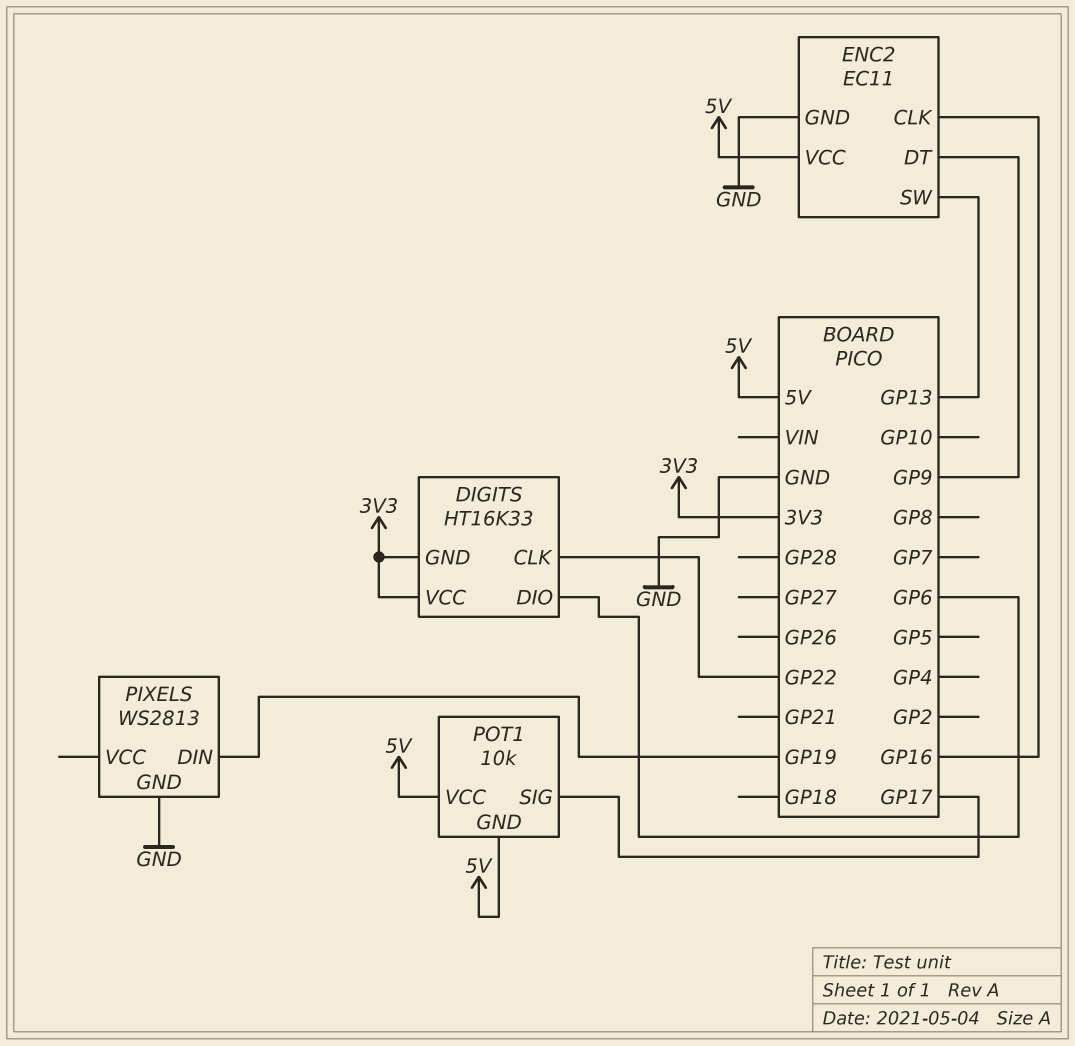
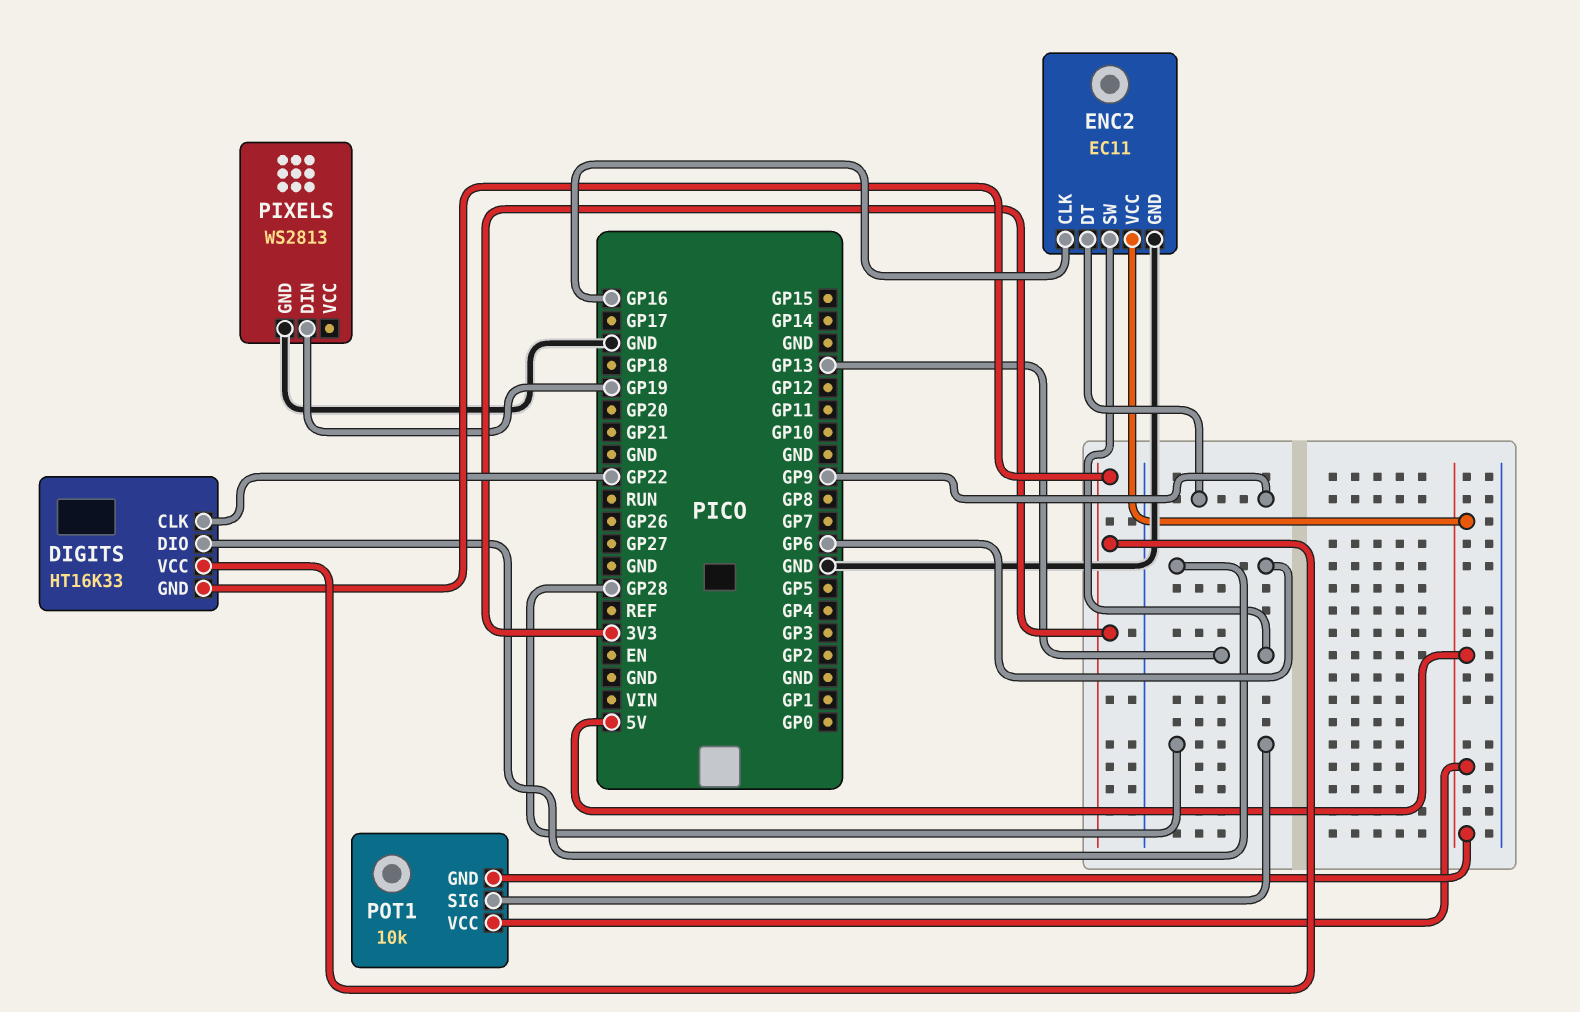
POT1 pin SIG: GP17 -> GP28

